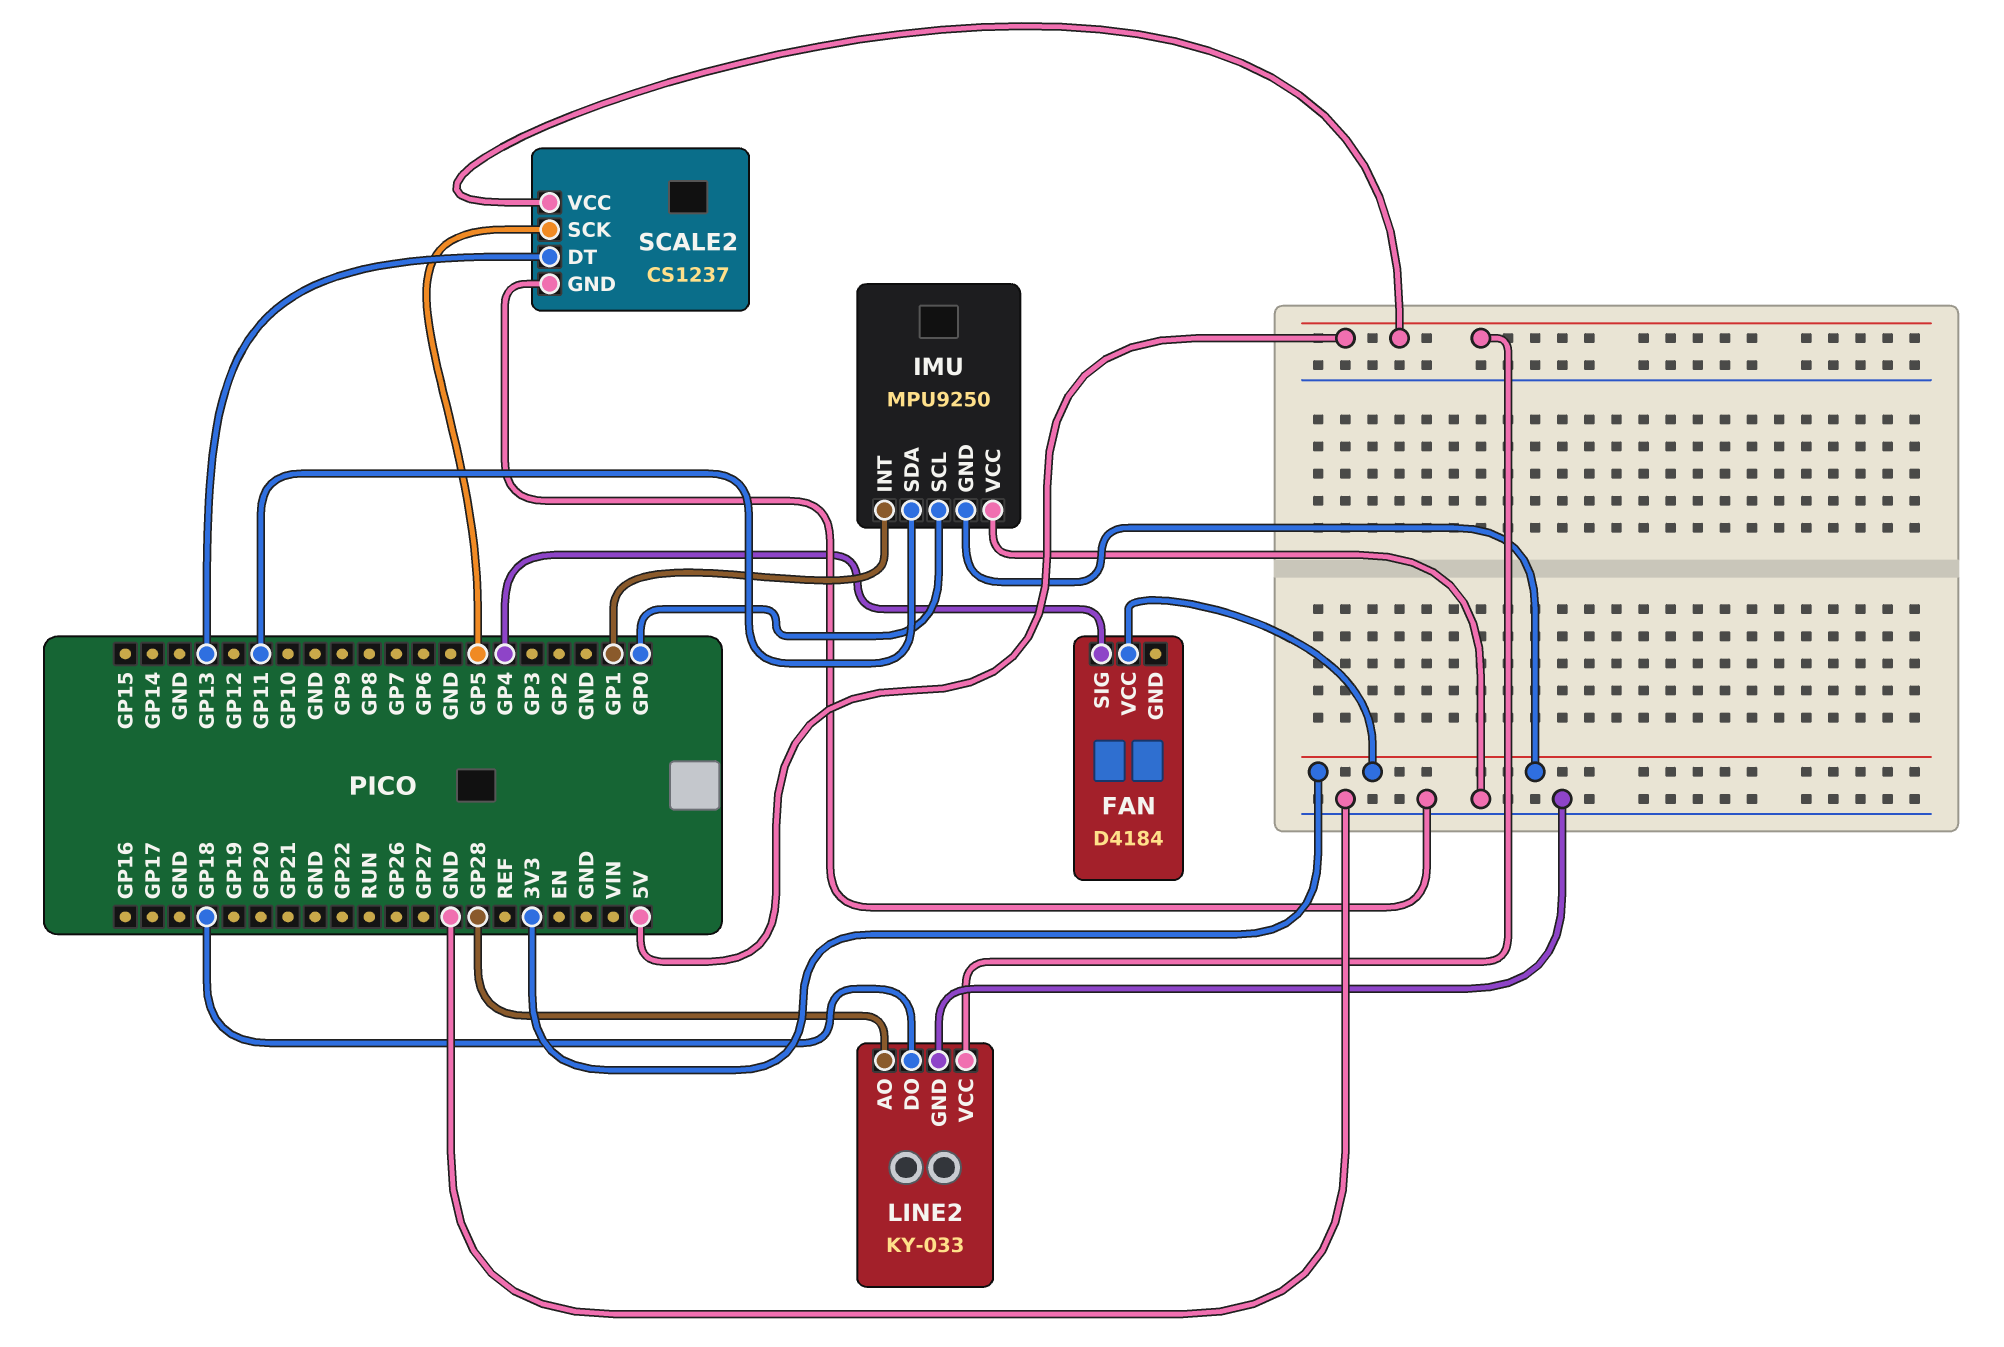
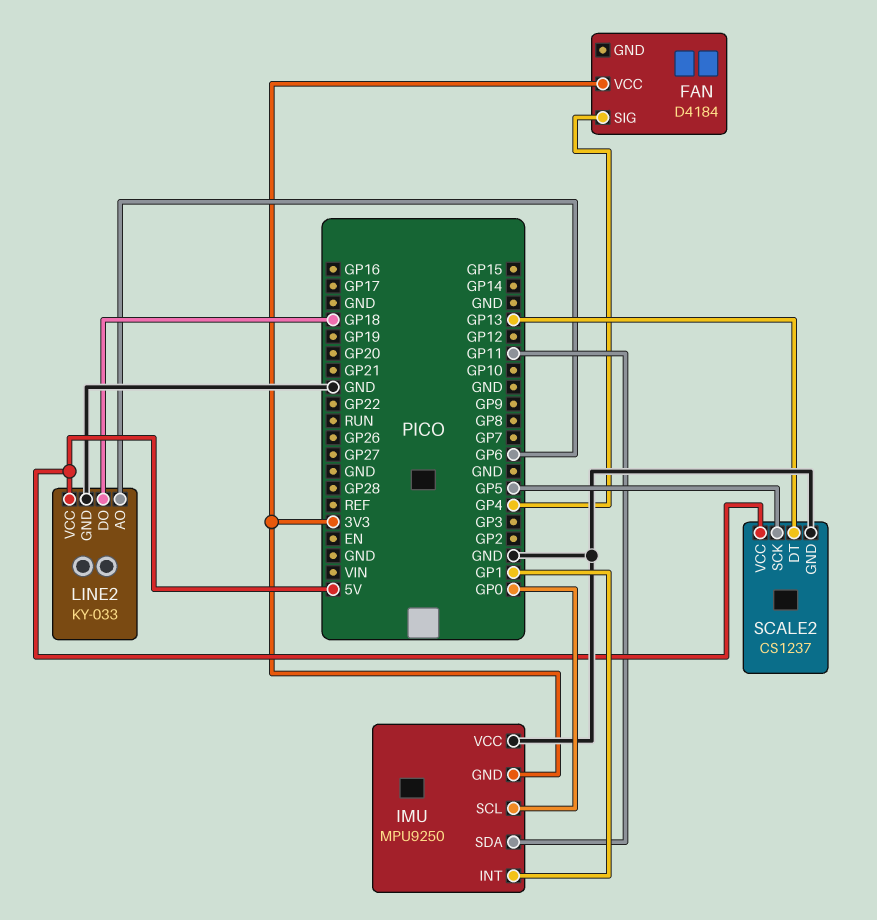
LINE2 pin AO: GP28 -> GP6

